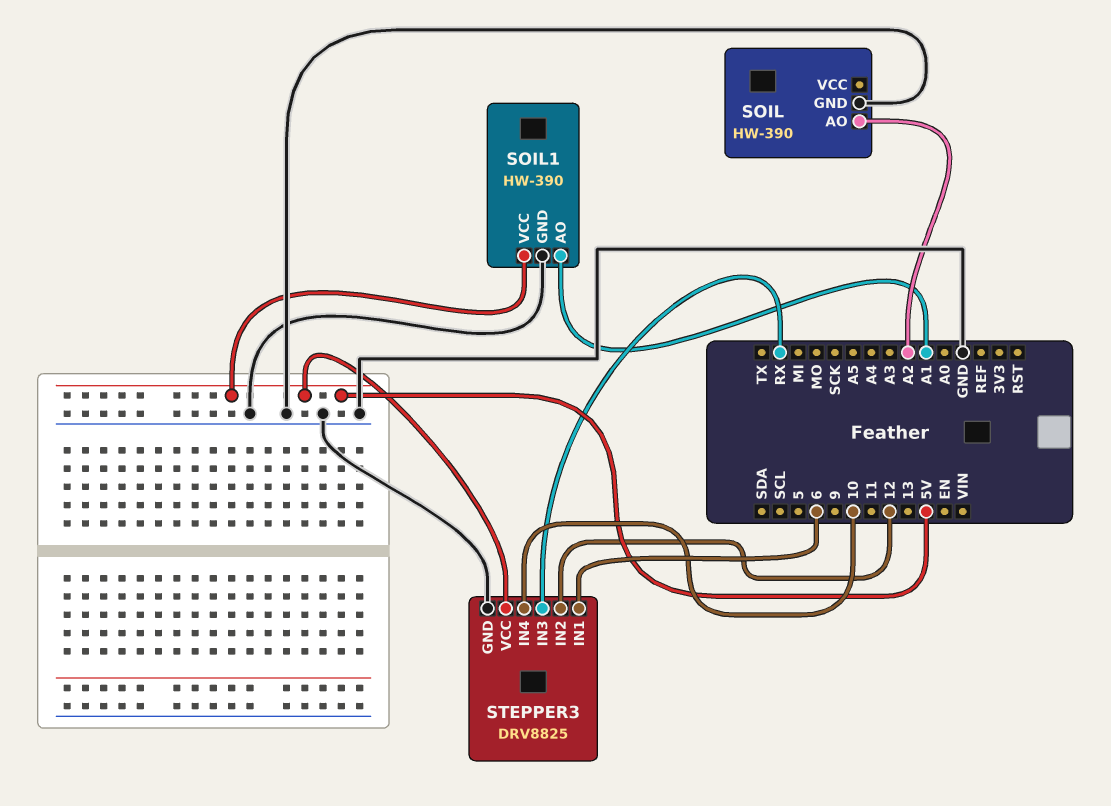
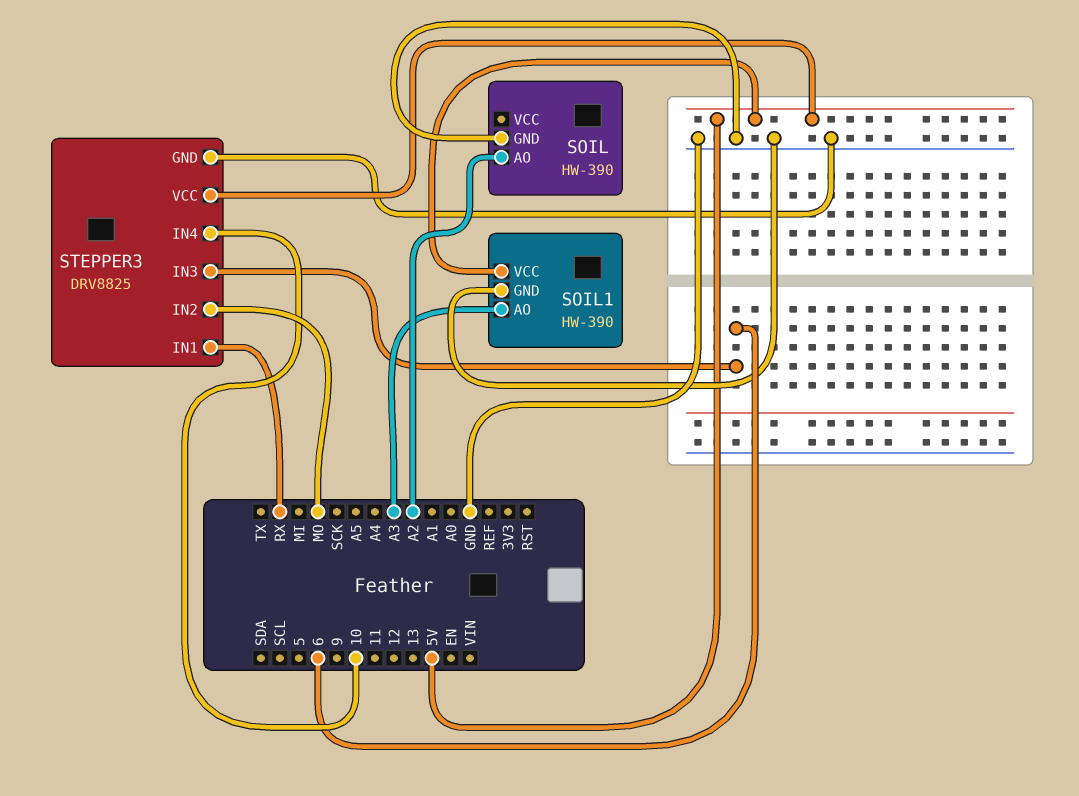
SOIL1 pin AO: A1 -> A3
STEPPER3 pin IN1: 6 -> RX
STEPPER3 pin IN2: 12 -> MO
STEPPER3 pin IN3: RX -> 6

